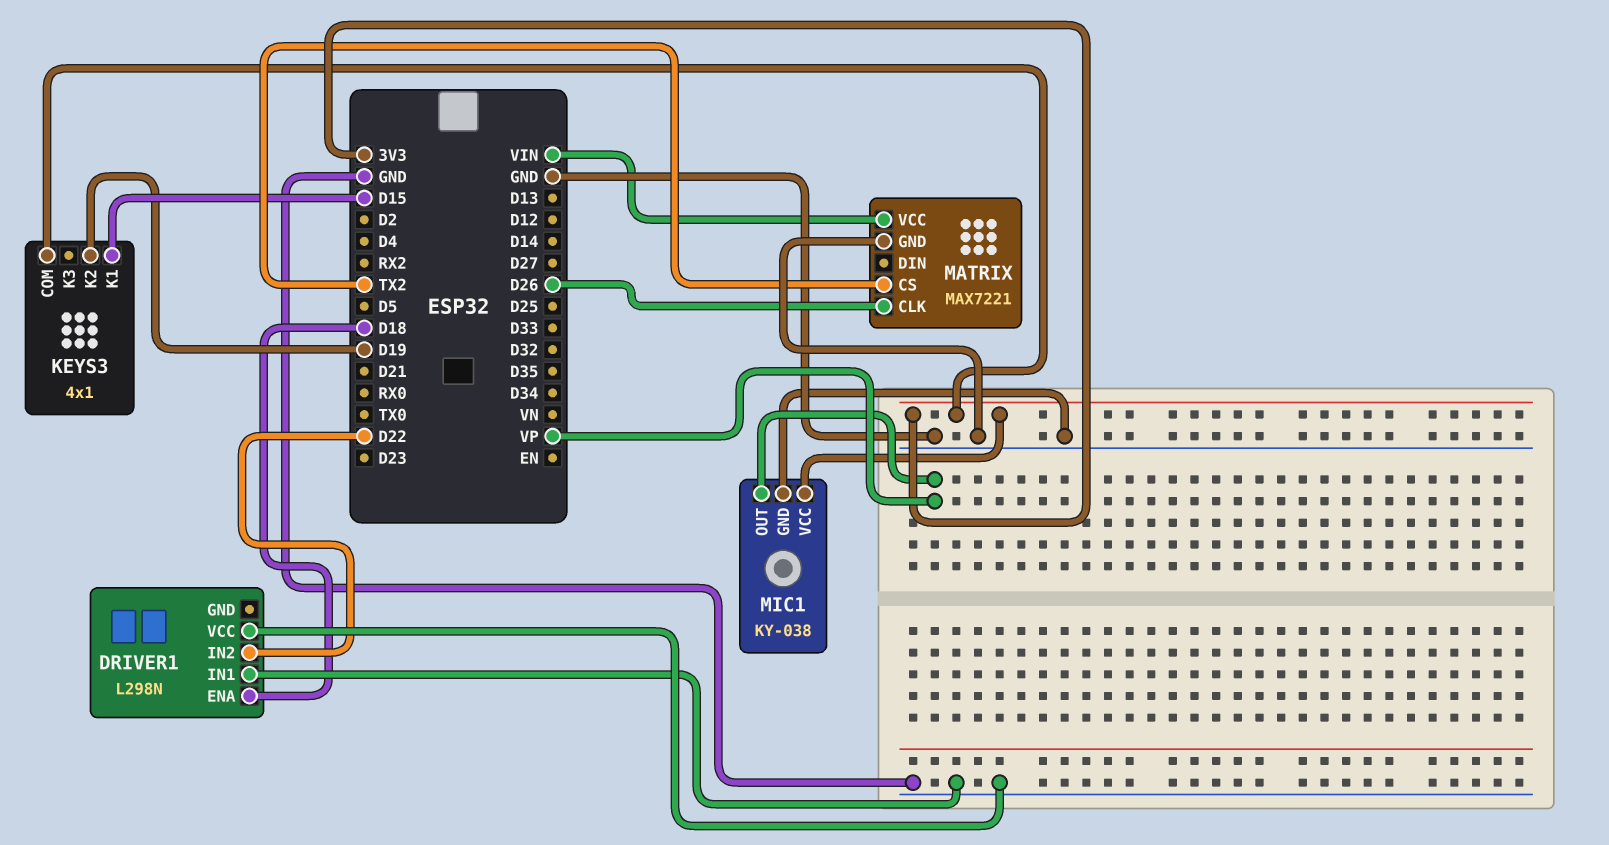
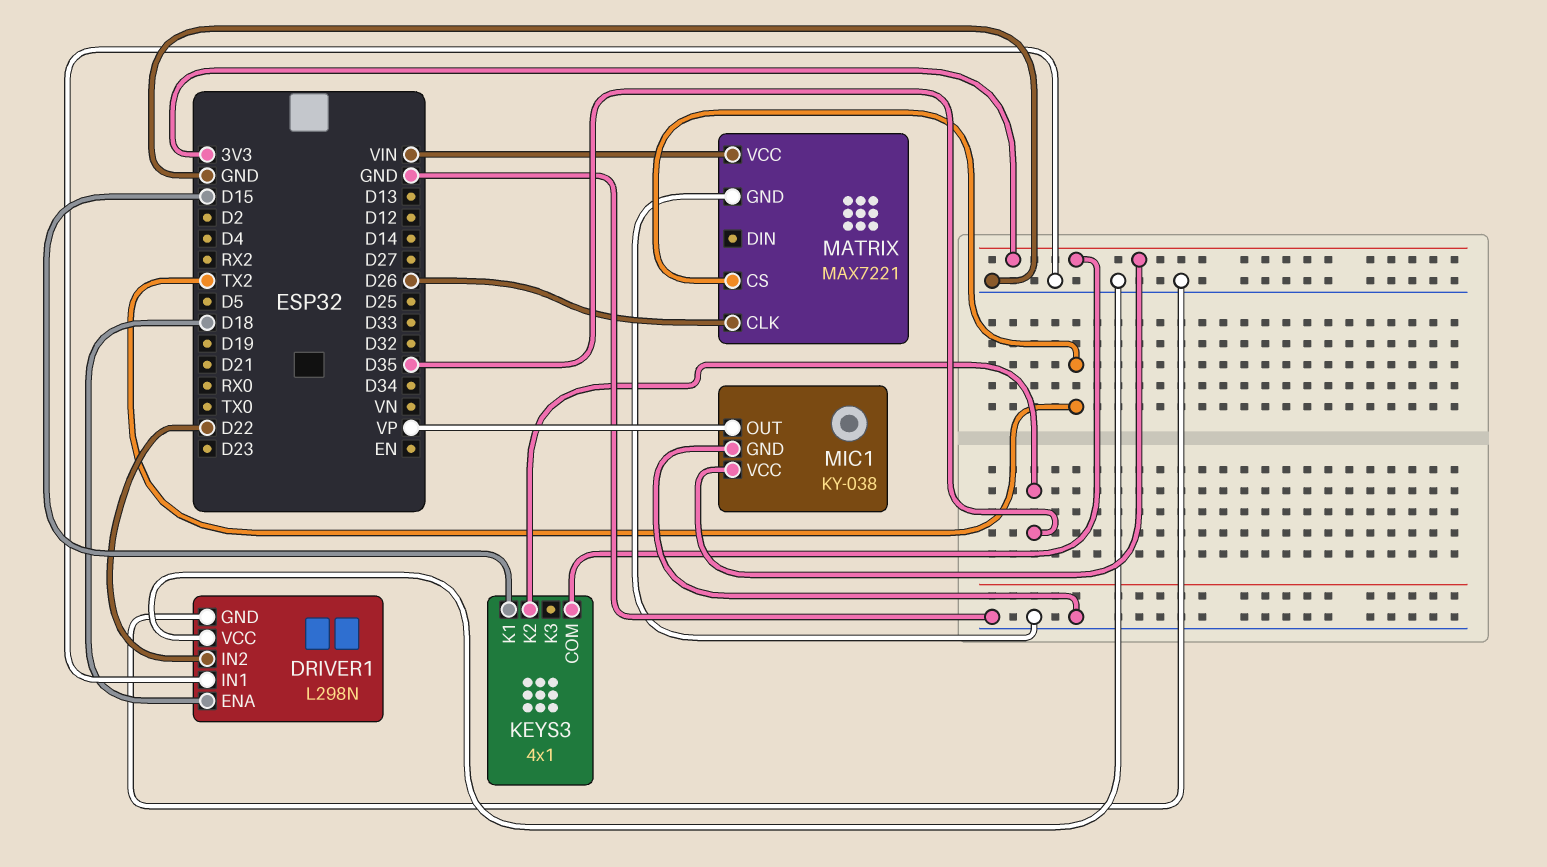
DRIVER1 pin GND: none -> GND
KEYS3 pin K2: D19 -> D35

